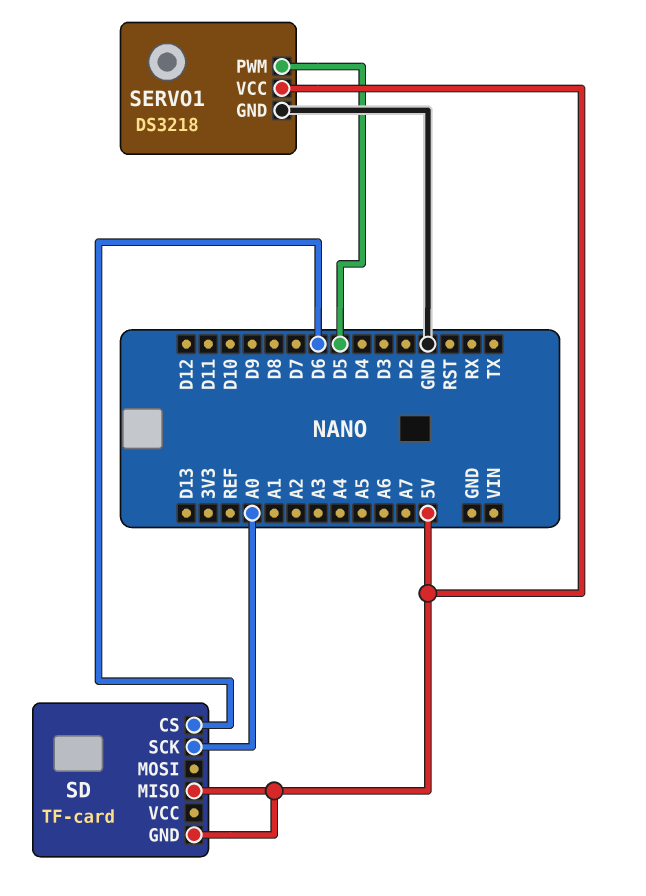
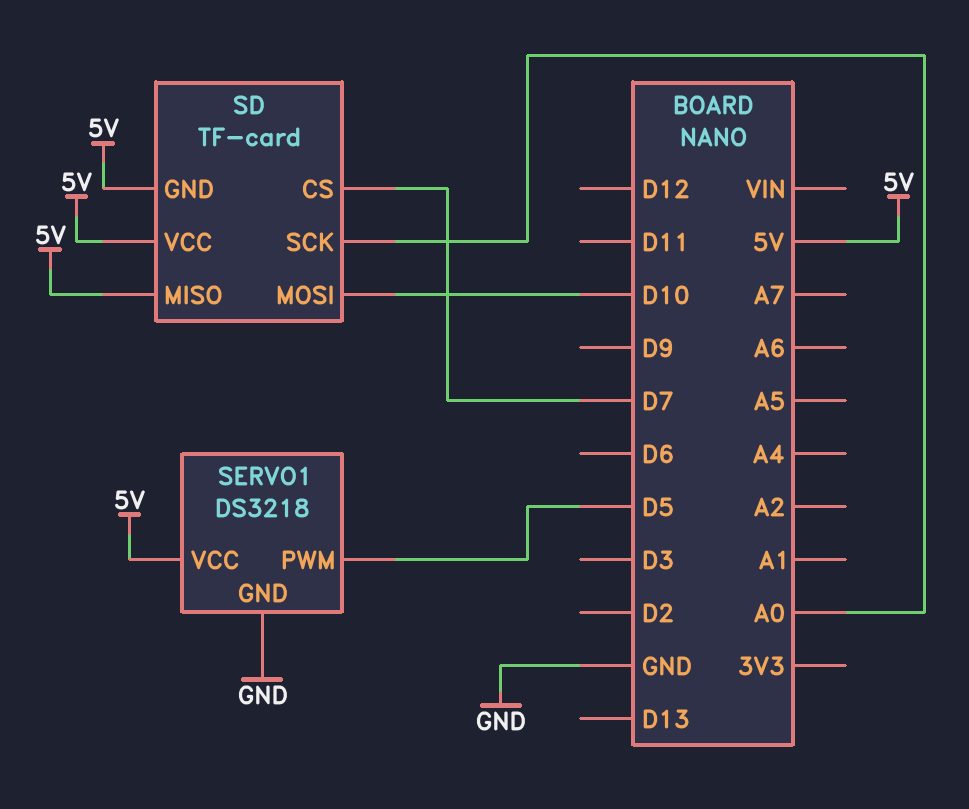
SD pin CS: D6 -> D7
SD pin MOSI: none -> D10
SD pin VCC: none -> 5V

